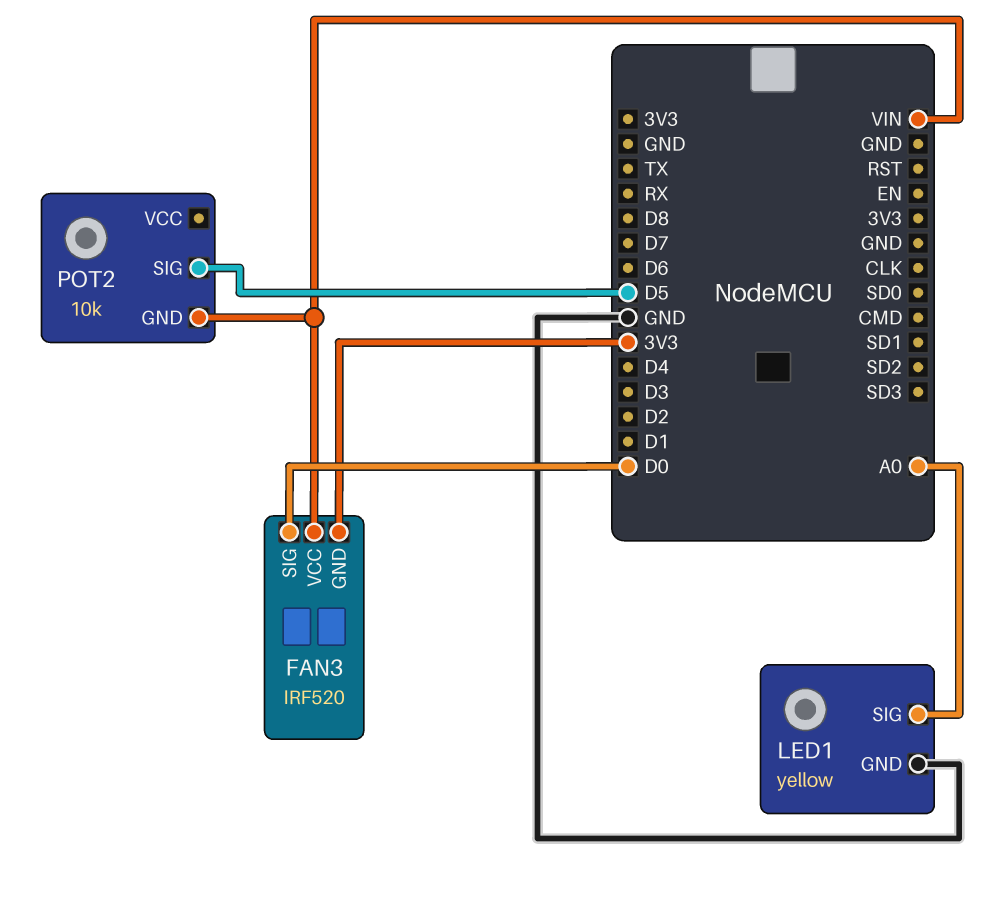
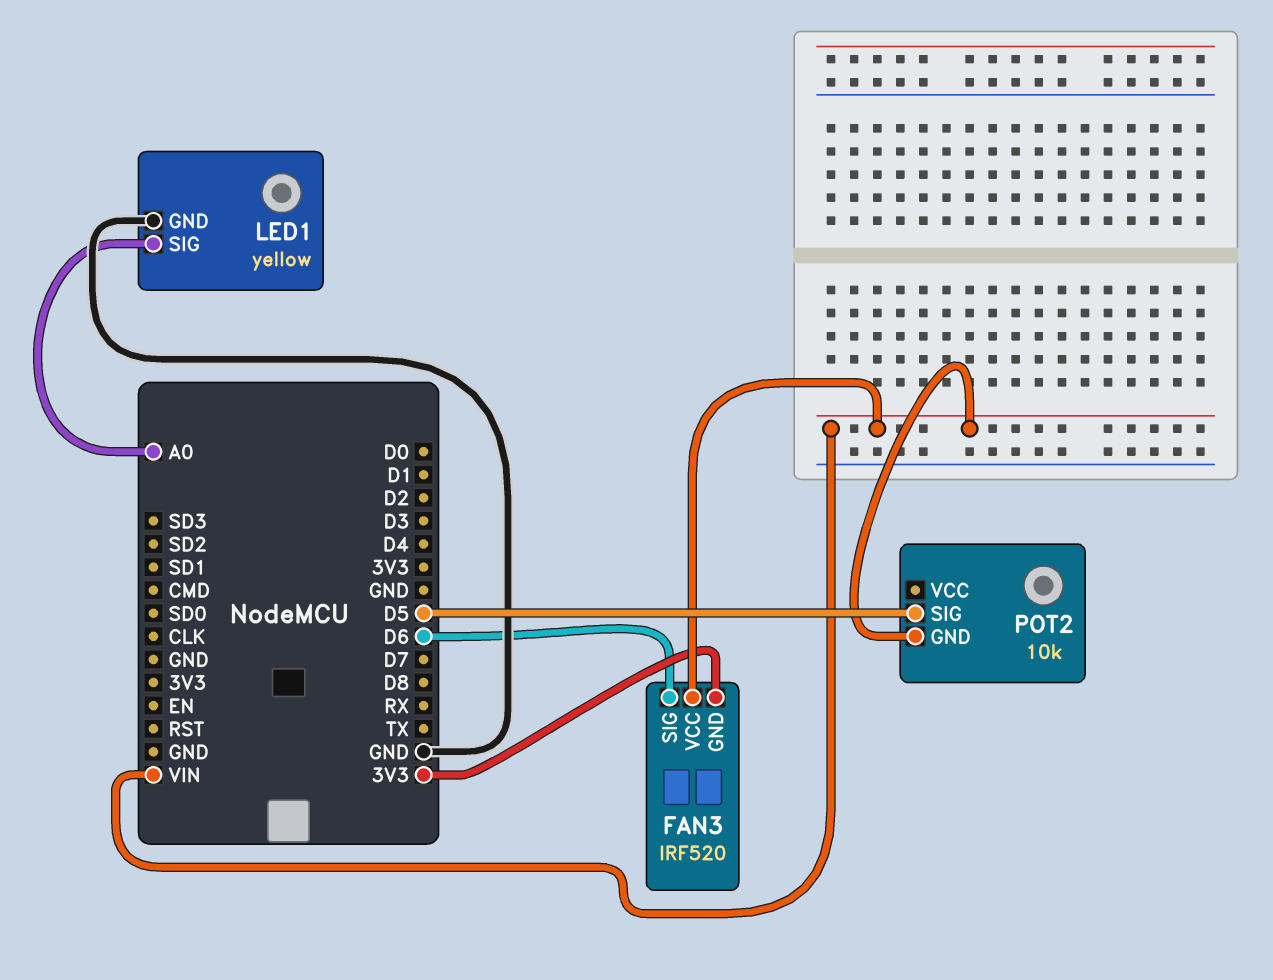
FAN3 pin SIG: D0 -> D6

